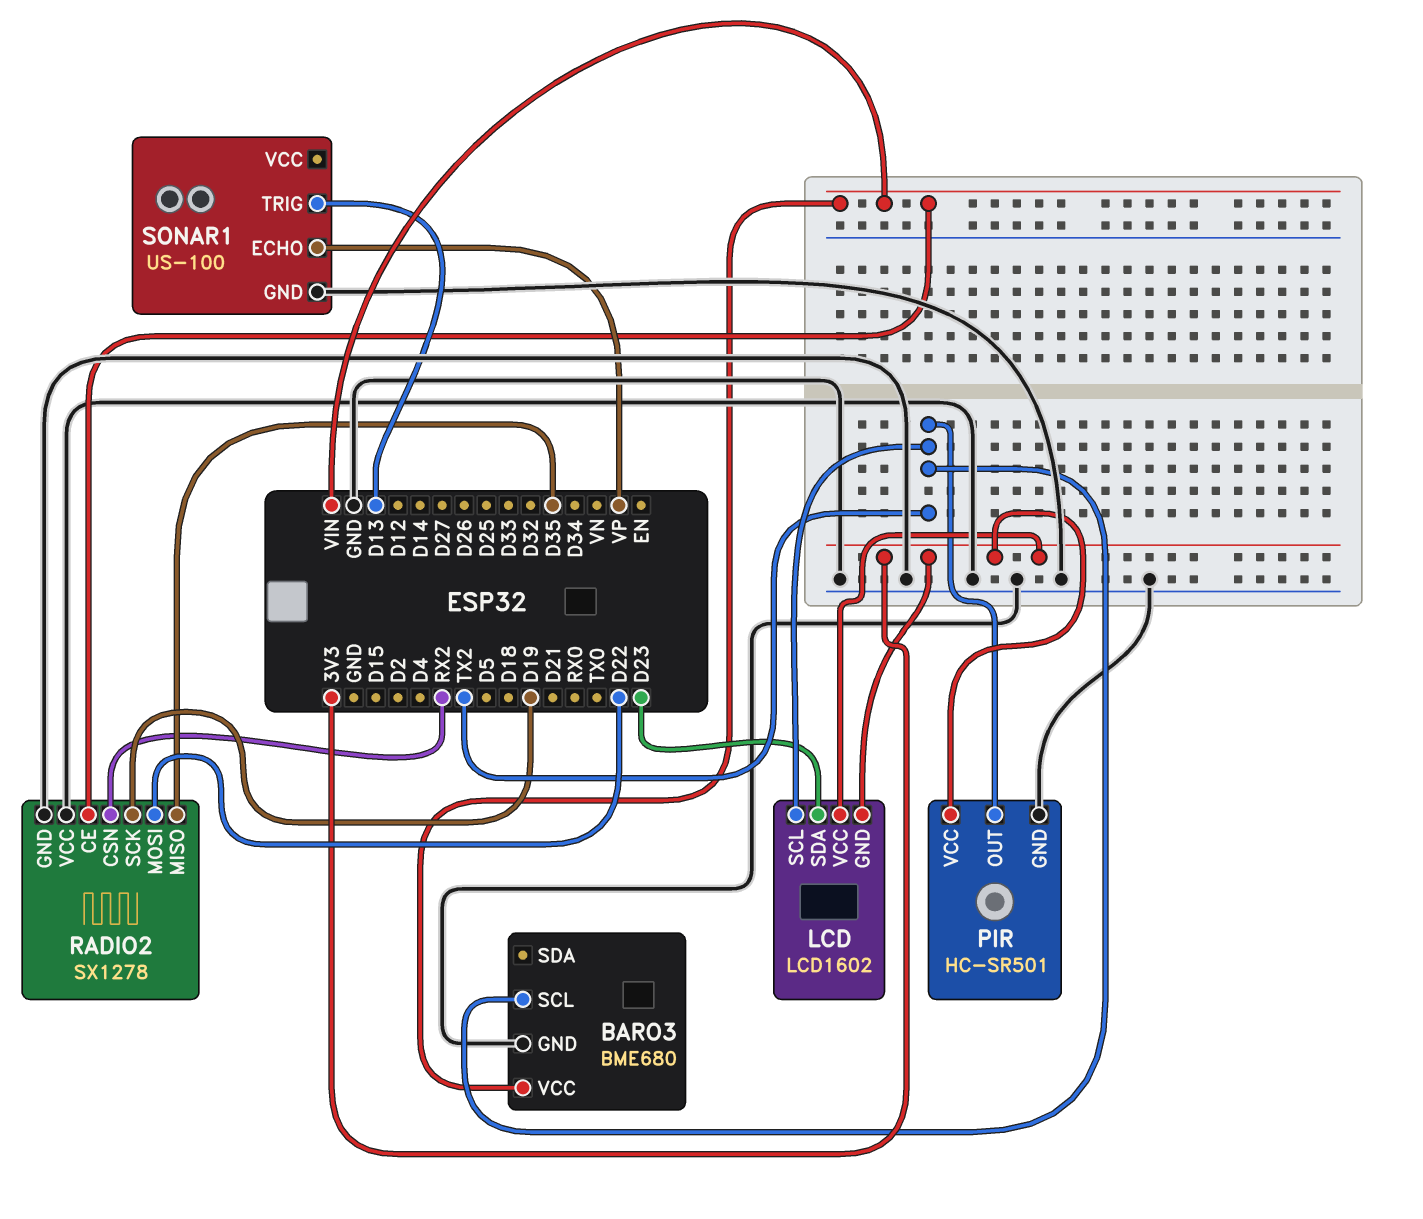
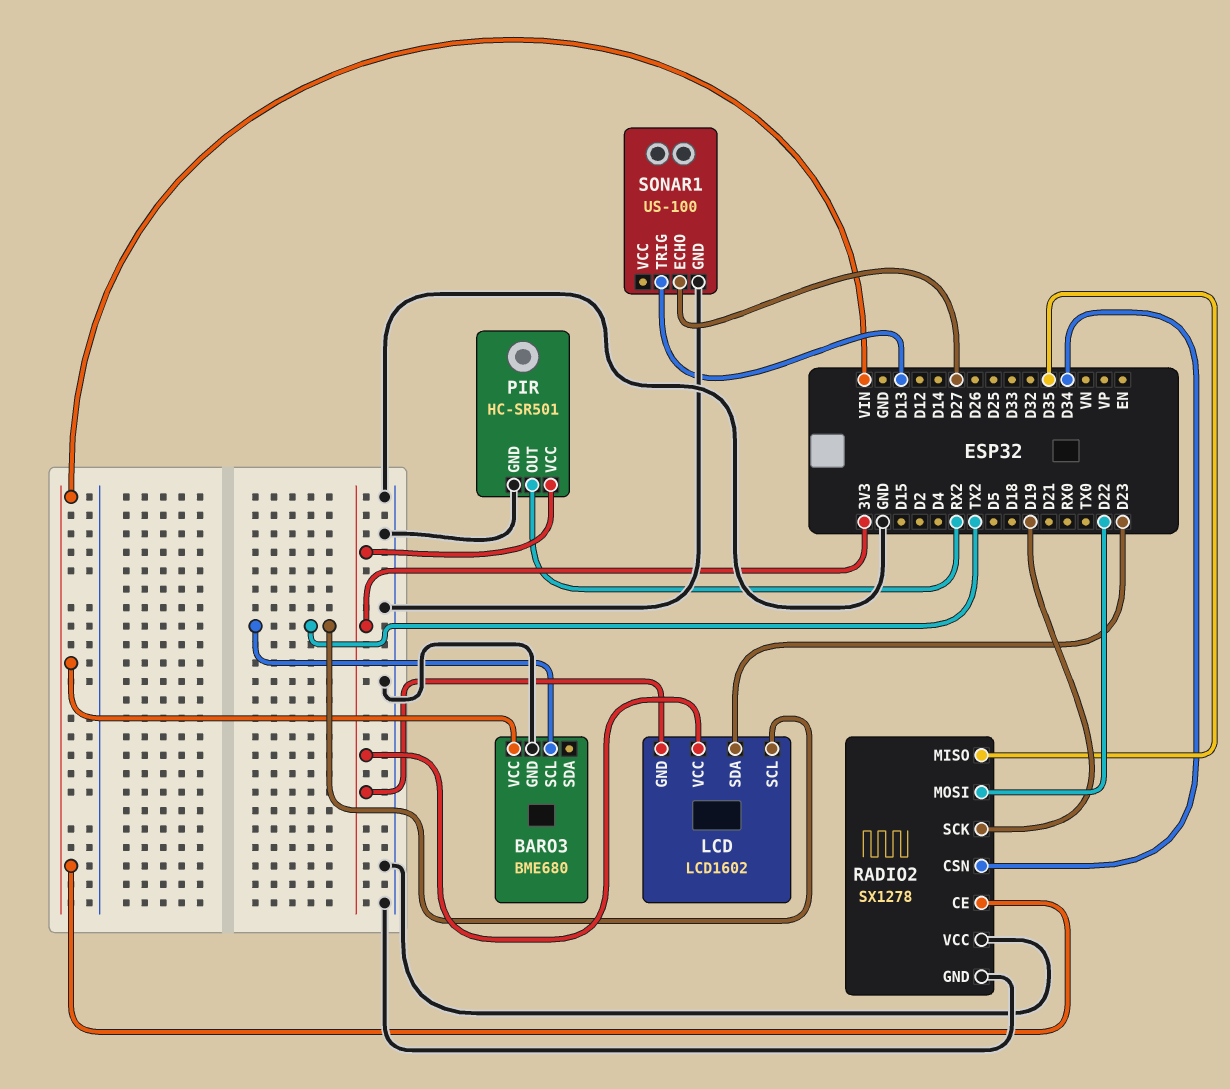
PIR pin OUT: TX2 -> RX2
RADIO2 pin CSN: RX2 -> D34
SONAR1 pin ECHO: VP -> D27

